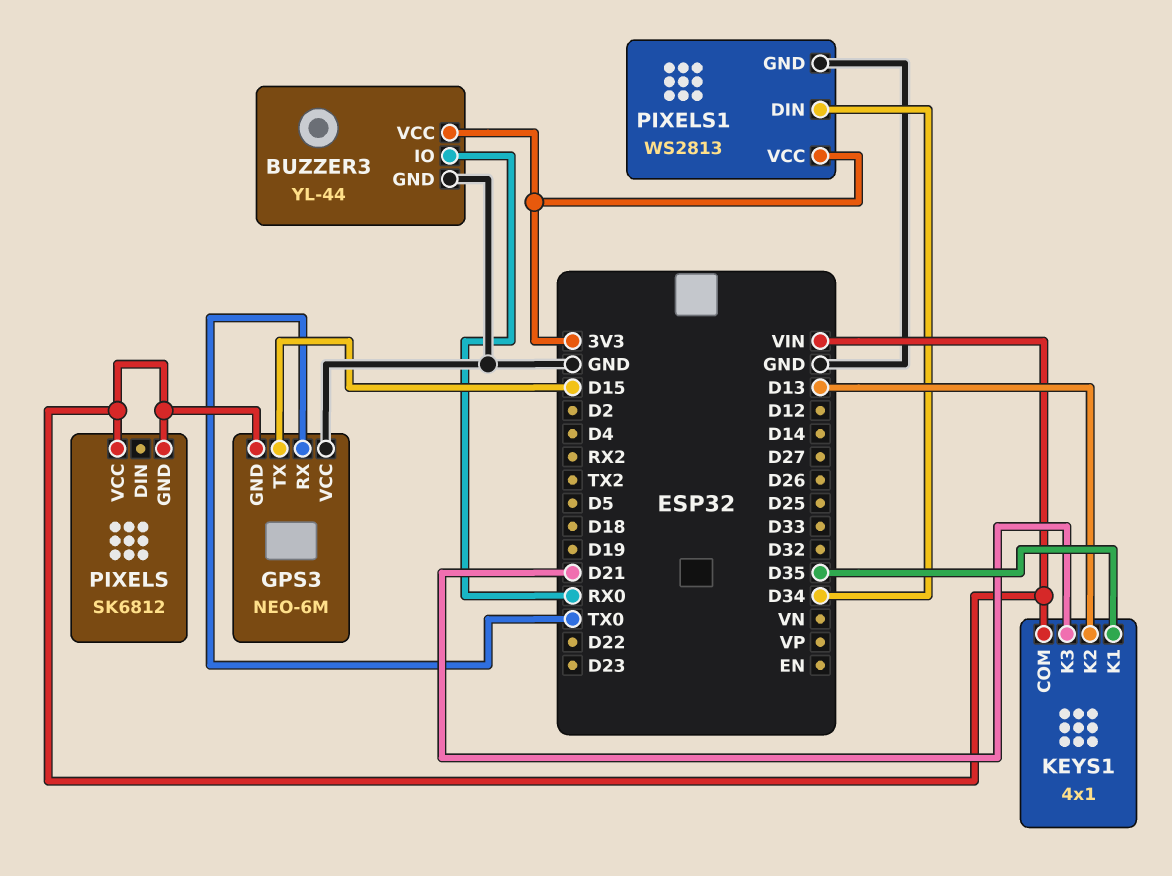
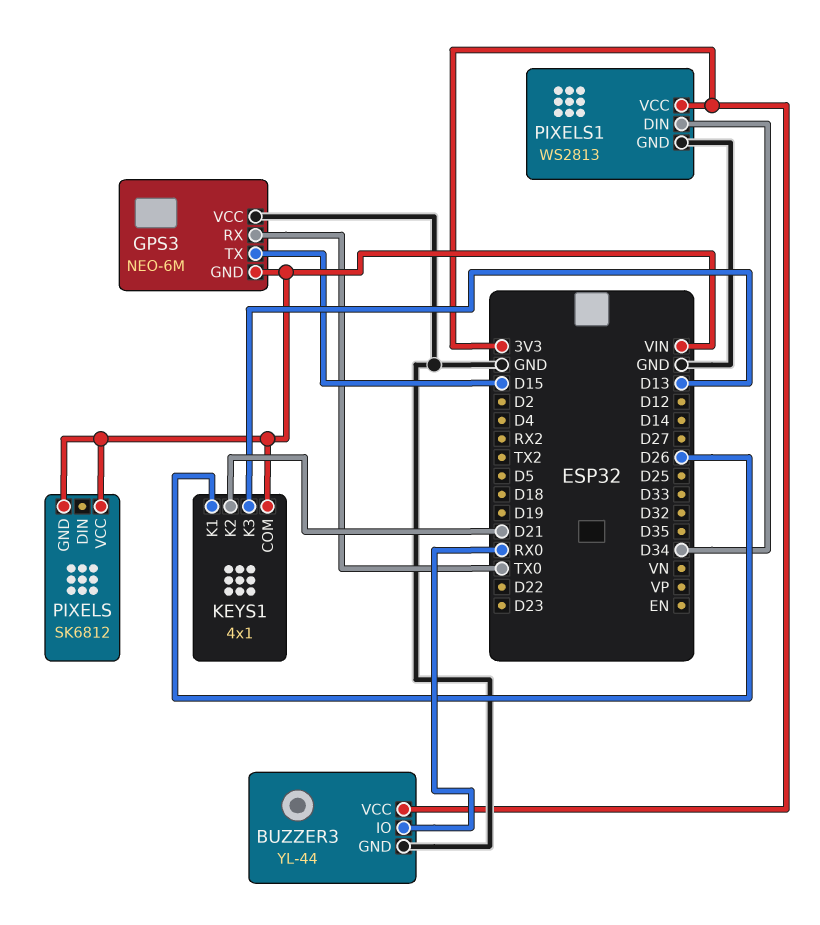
KEYS1 pin K1: D35 -> D26
KEYS1 pin K2: D13 -> D21
KEYS1 pin K3: D21 -> D13

